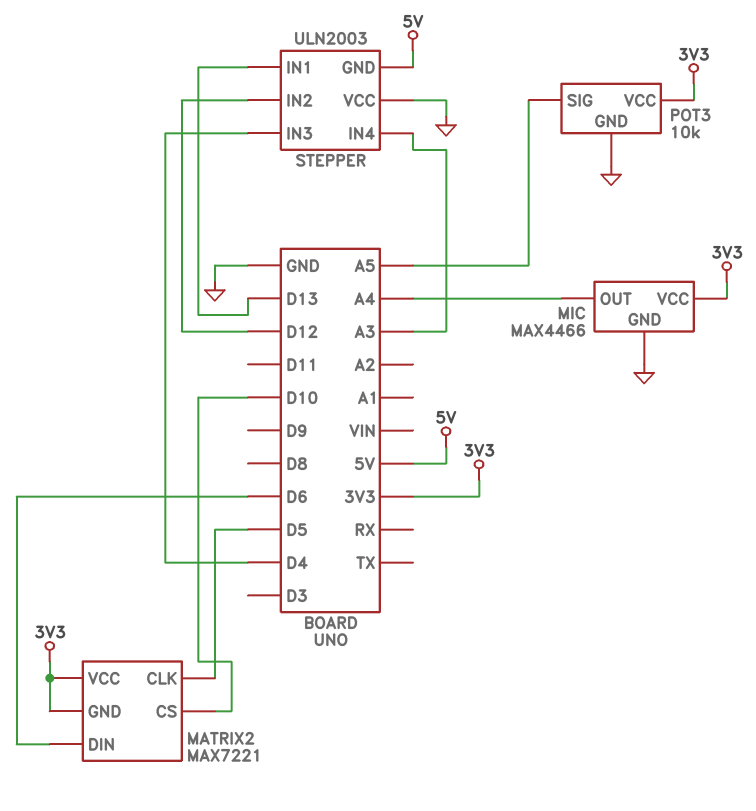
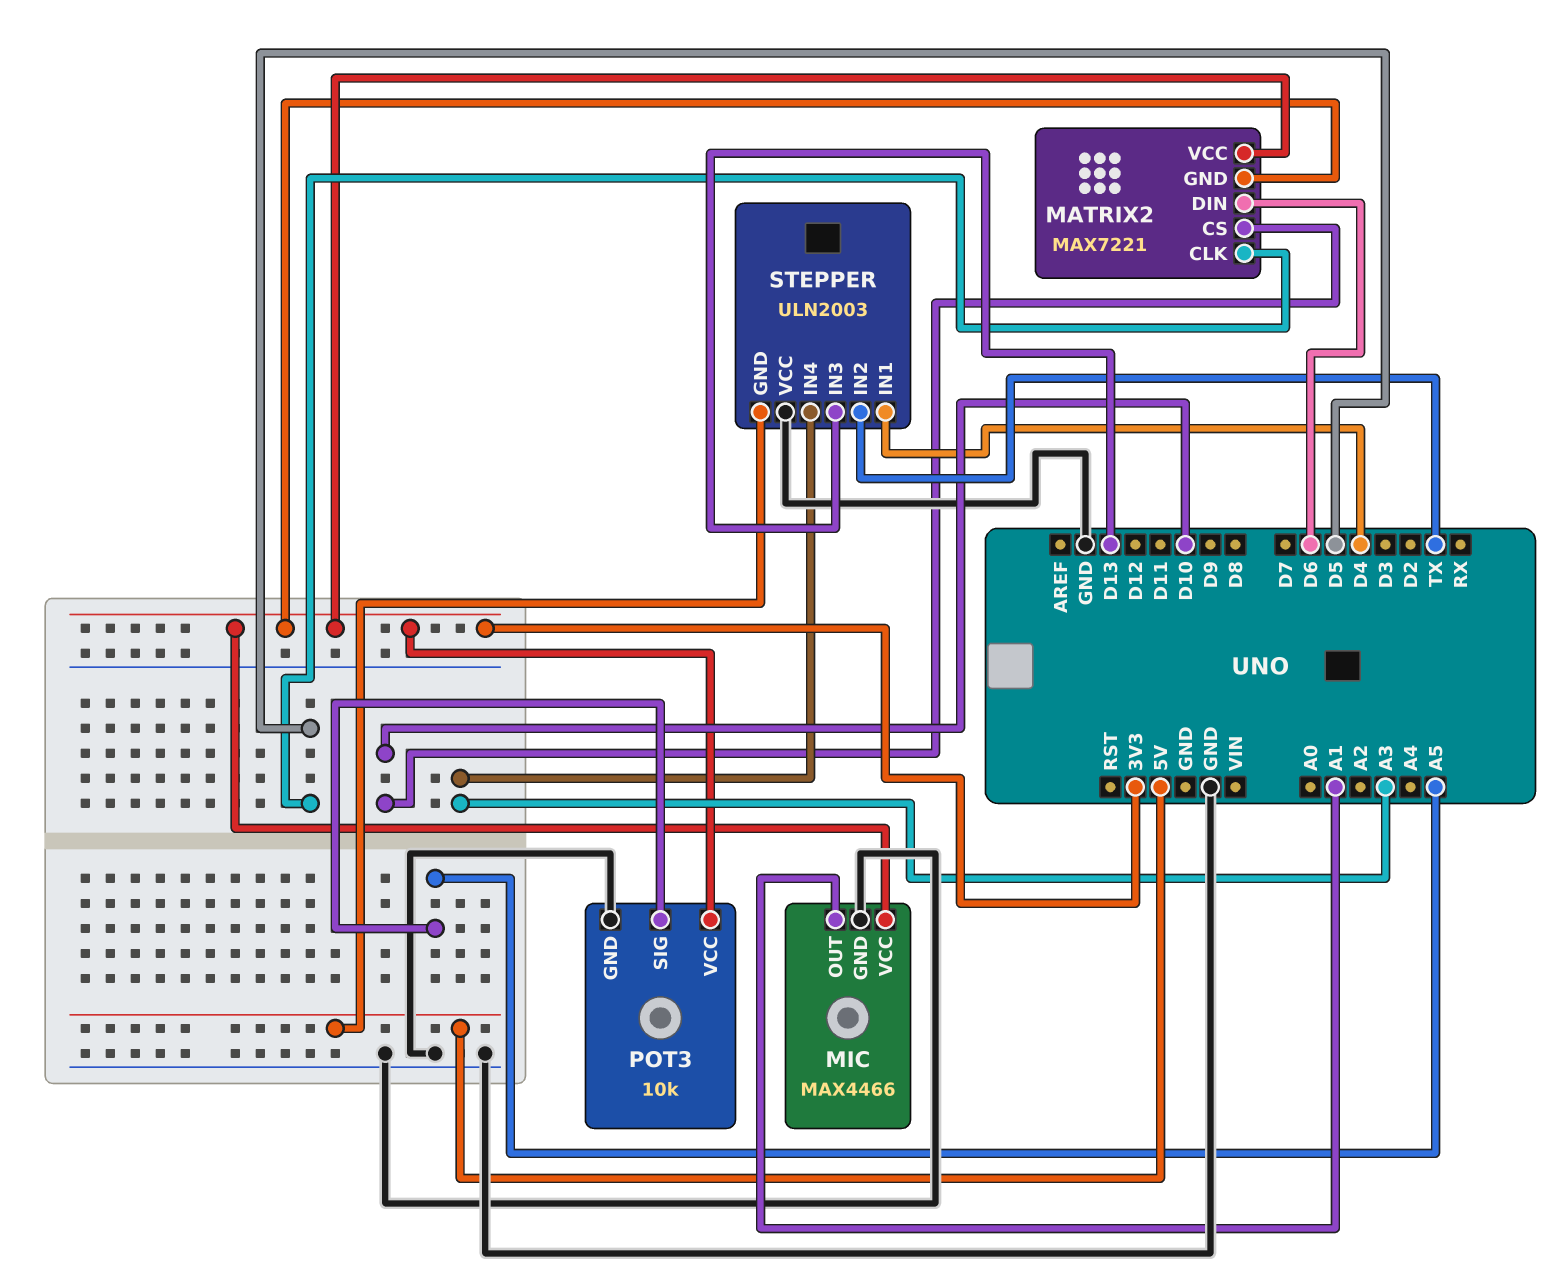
MIC pin OUT: A4 -> A1
STEPPER pin IN1: D13 -> D4
STEPPER pin IN2: D12 -> TX
STEPPER pin IN3: D4 -> D13

